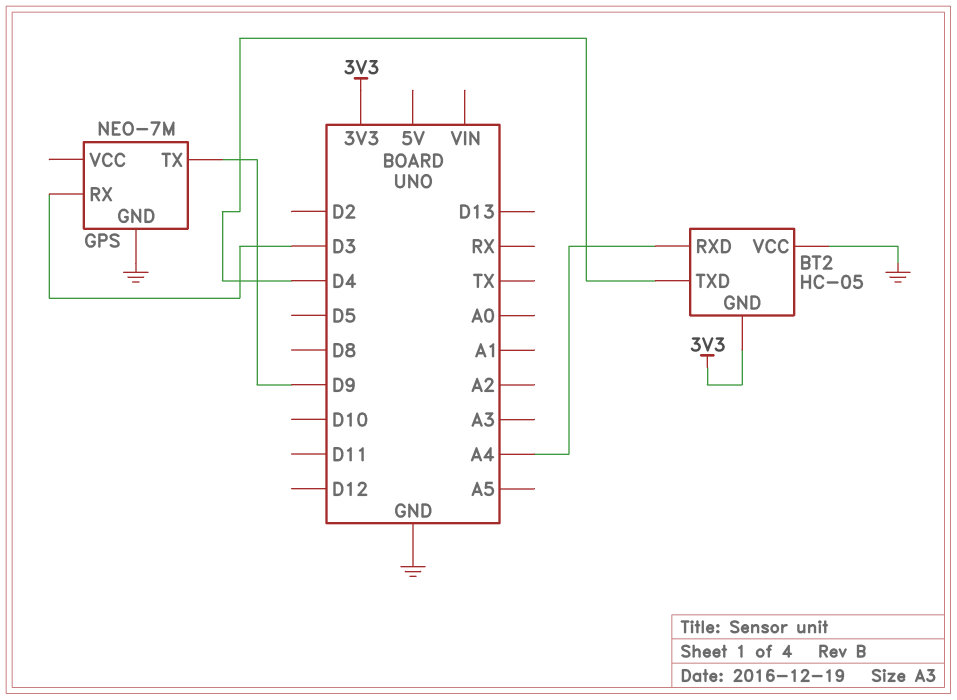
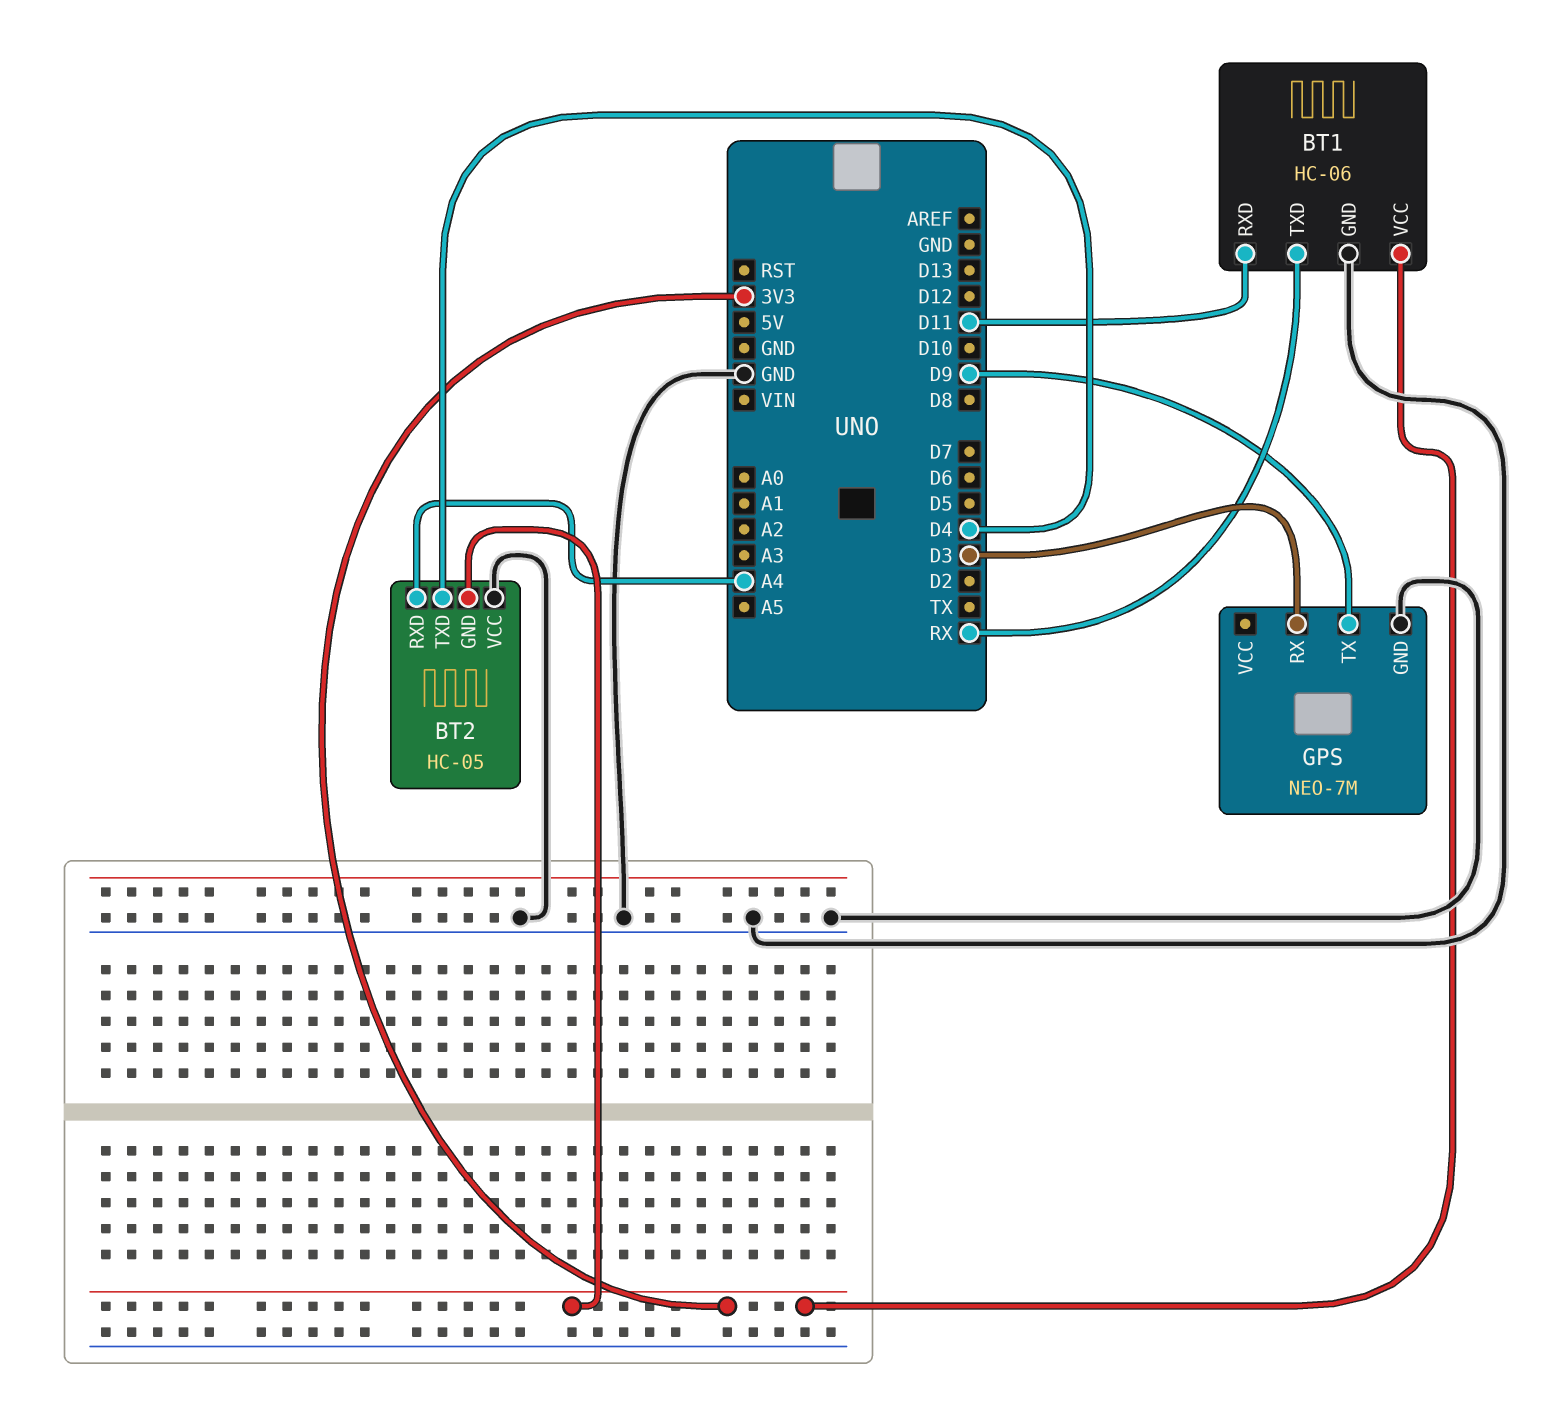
BT1: none -> HC-06
BT1 pin GND: none -> GND
BT1 pin RXD: none -> D11
BT1 pin TXD: none -> RX
BT1 pin VCC: none -> 3V3

